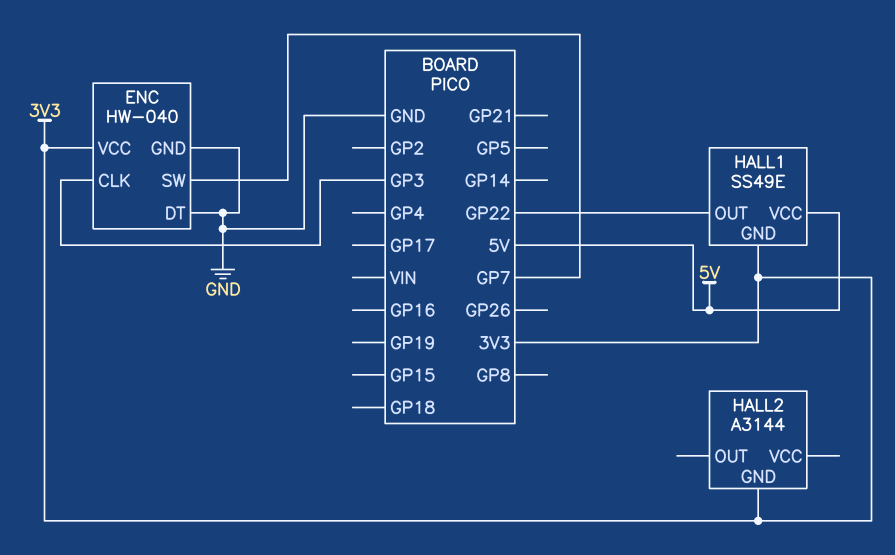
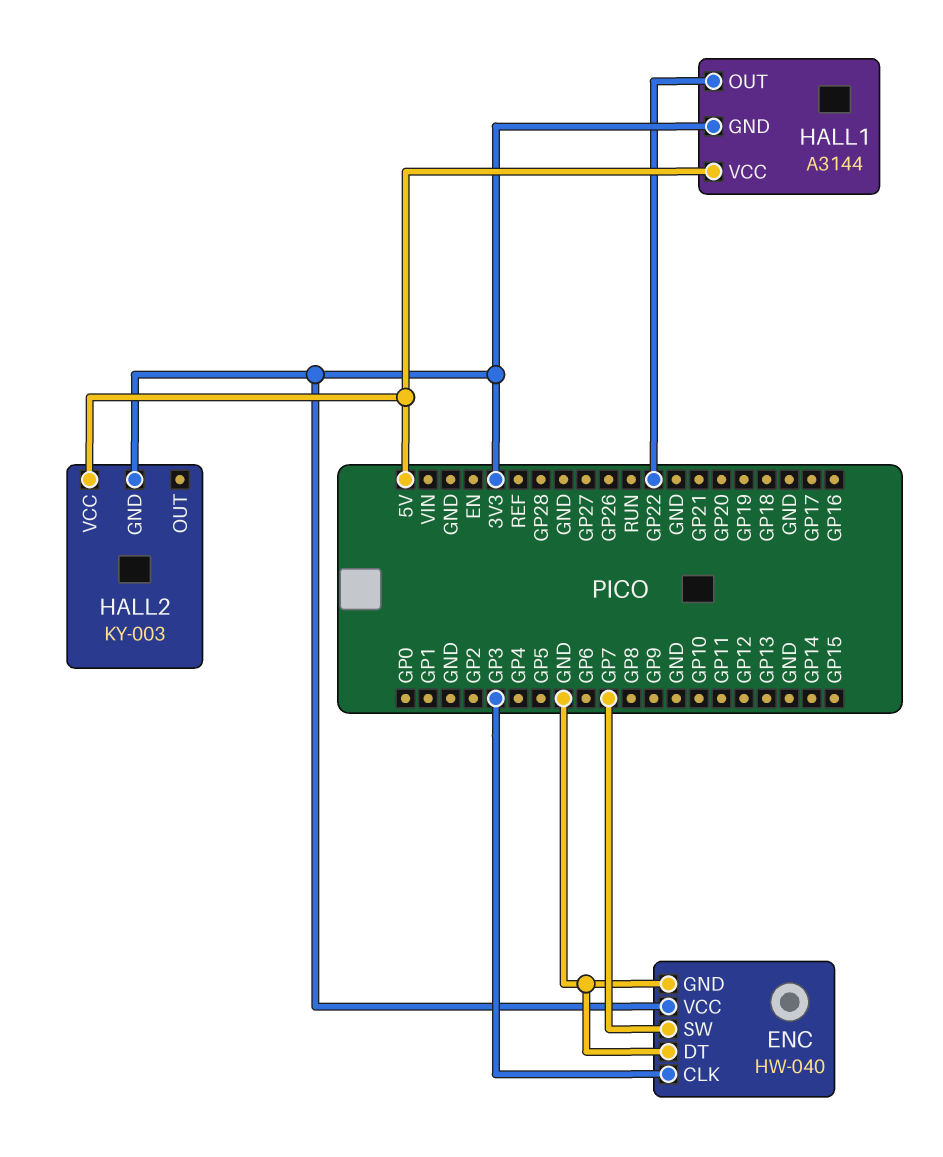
HALL1: SS49E -> A3144
HALL2: A3144 -> KY-003
HALL2 pin VCC: none -> 5V

